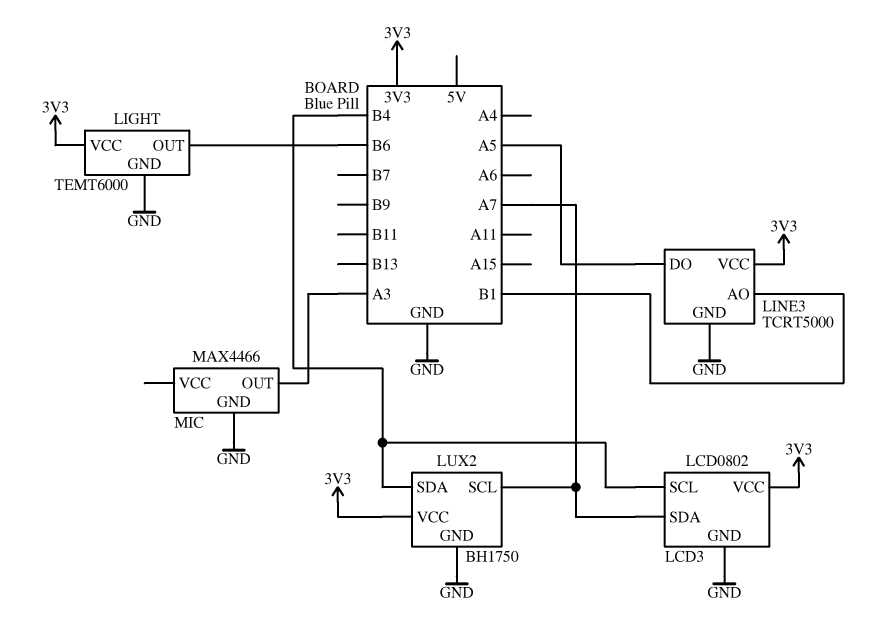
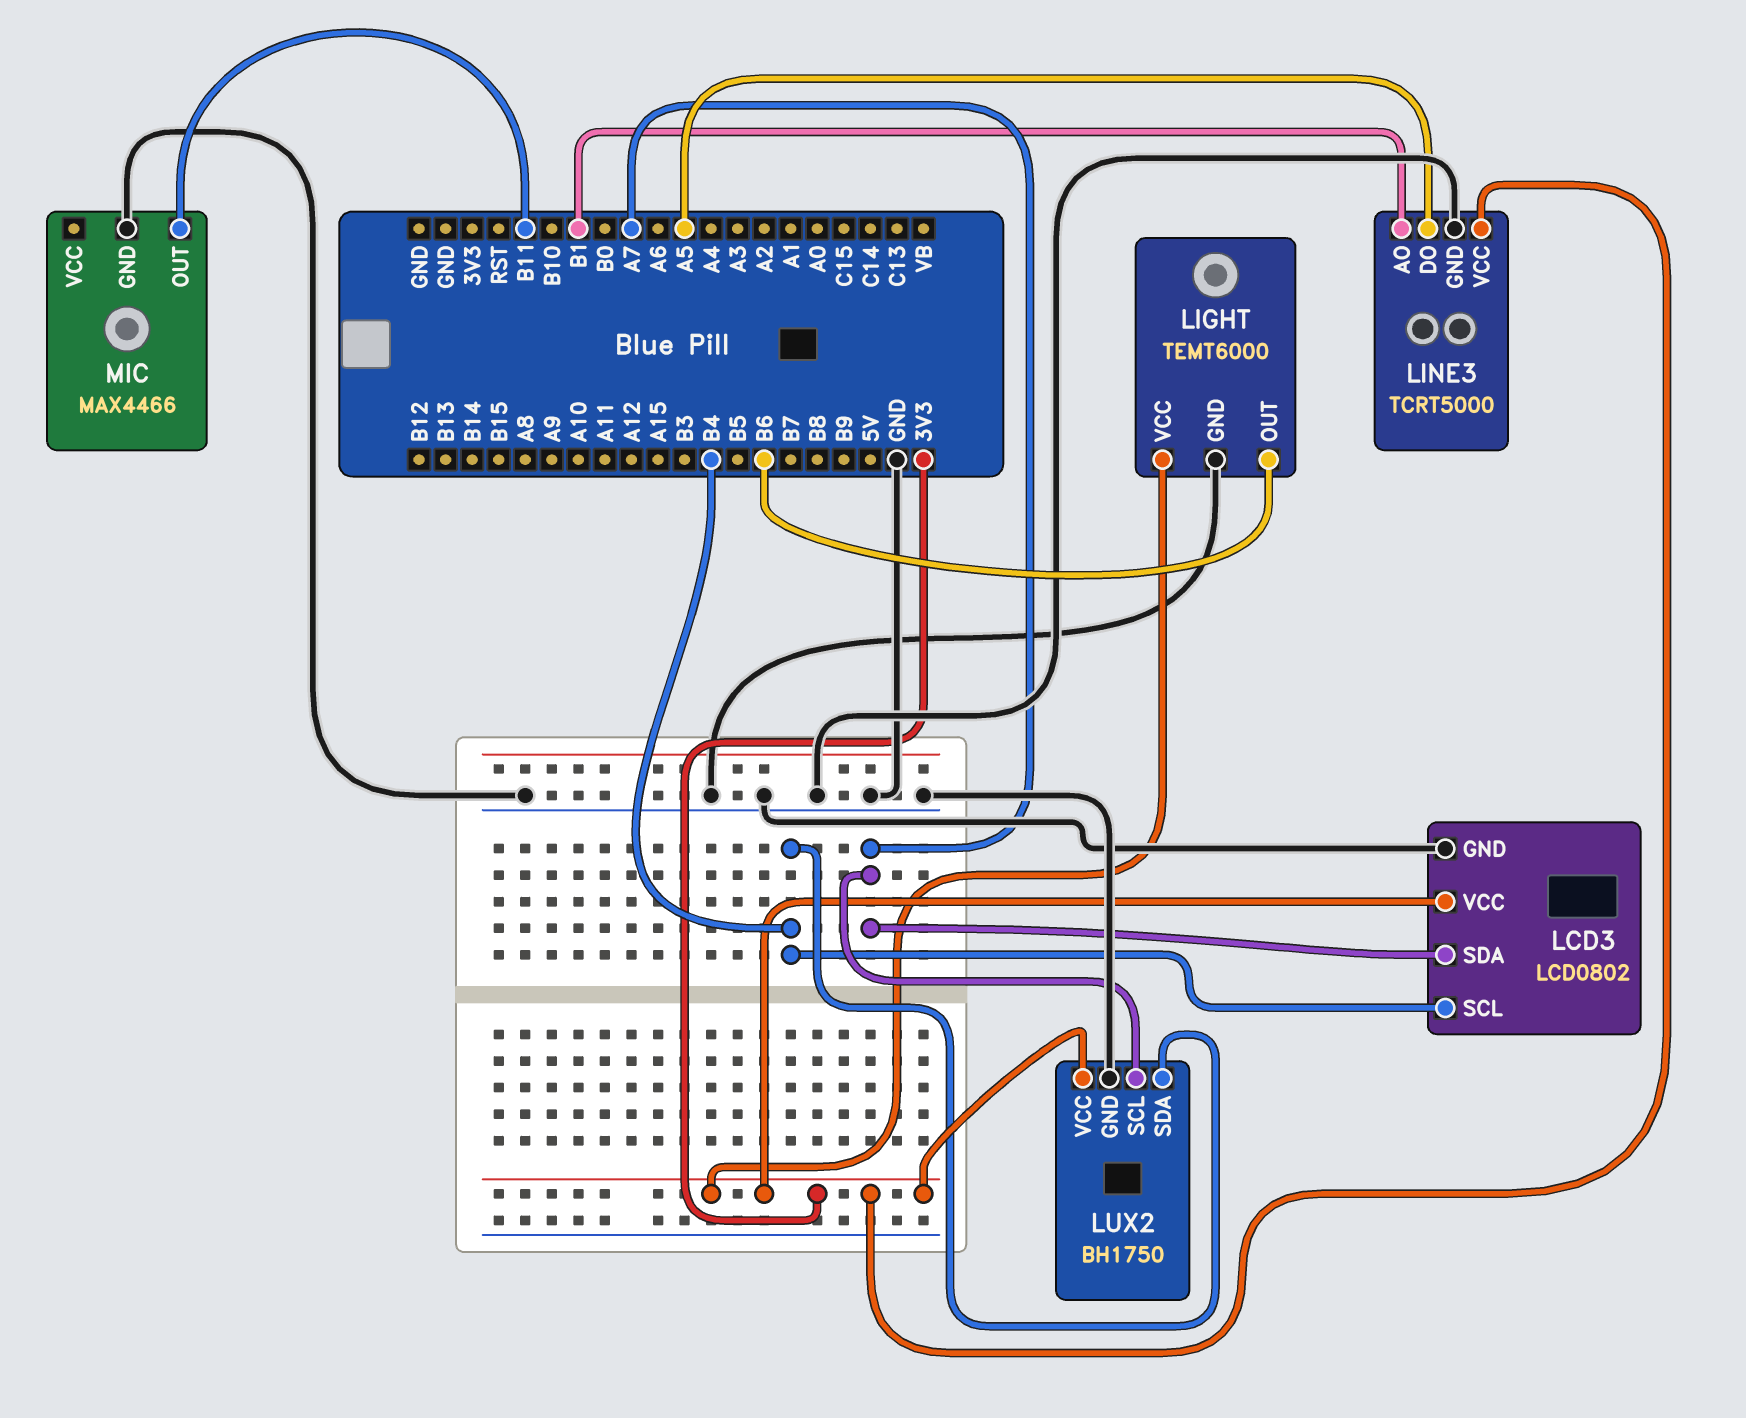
MIC pin OUT: A3 -> B11

